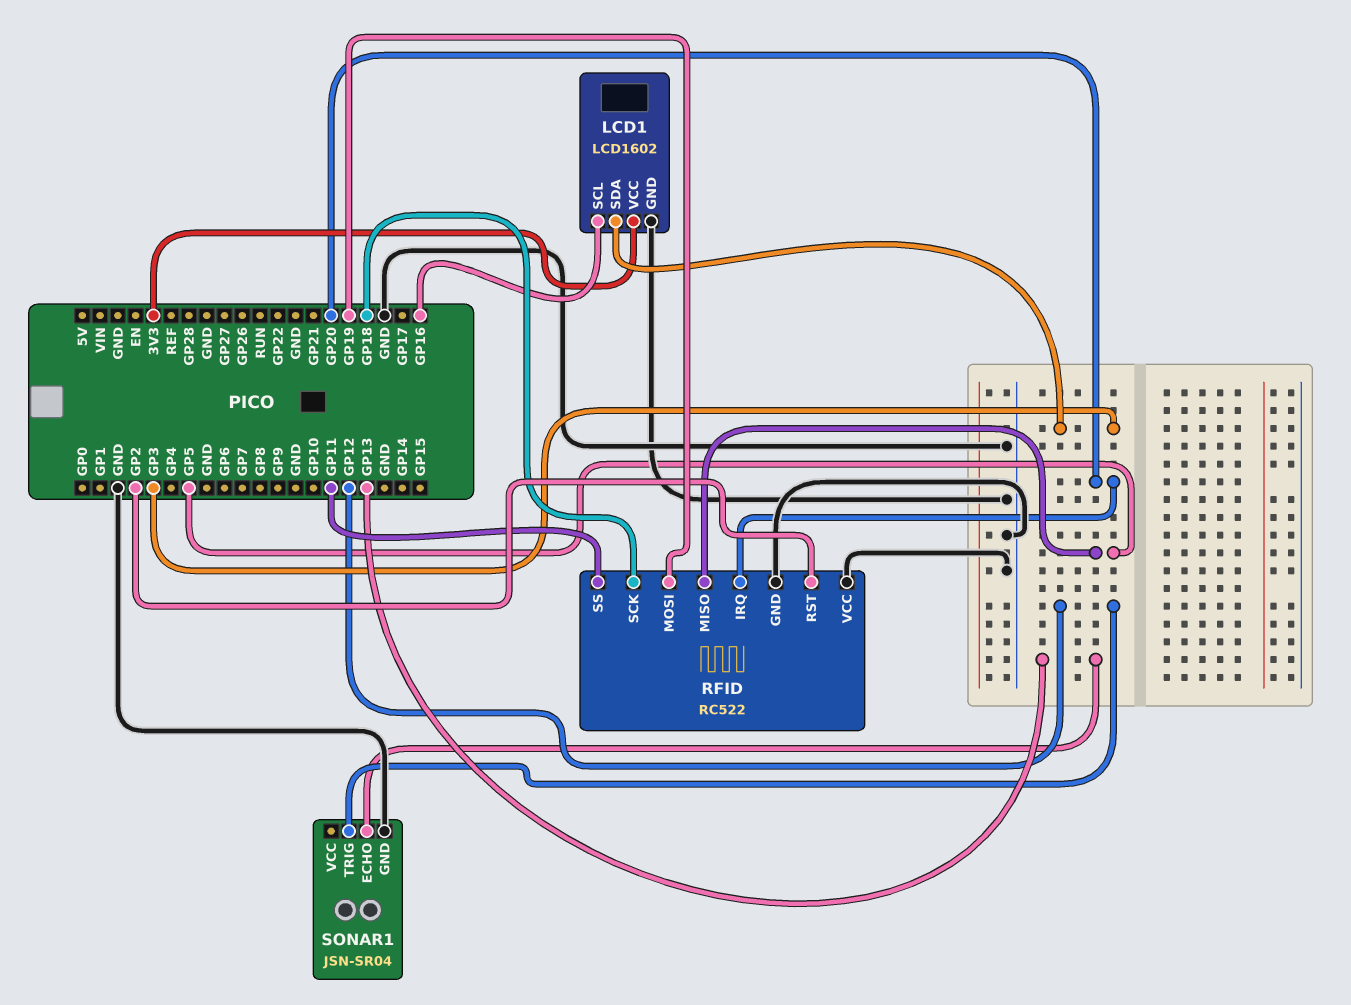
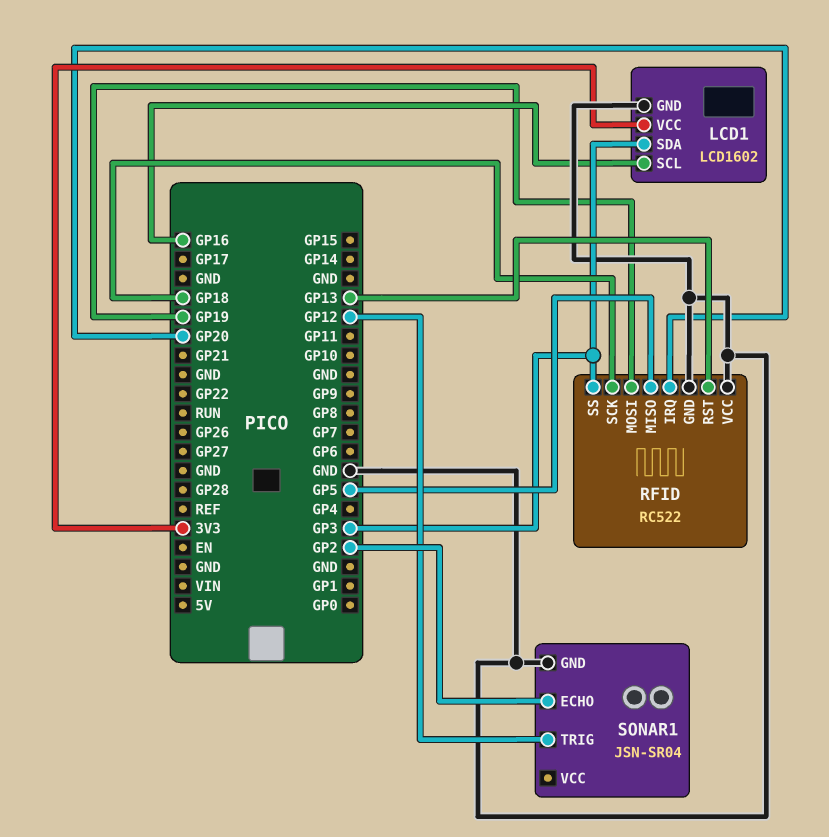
RFID pin RST: GP2 -> GP13
RFID pin SS: GP11 -> GP3
SONAR1 pin ECHO: GP13 -> GP2

